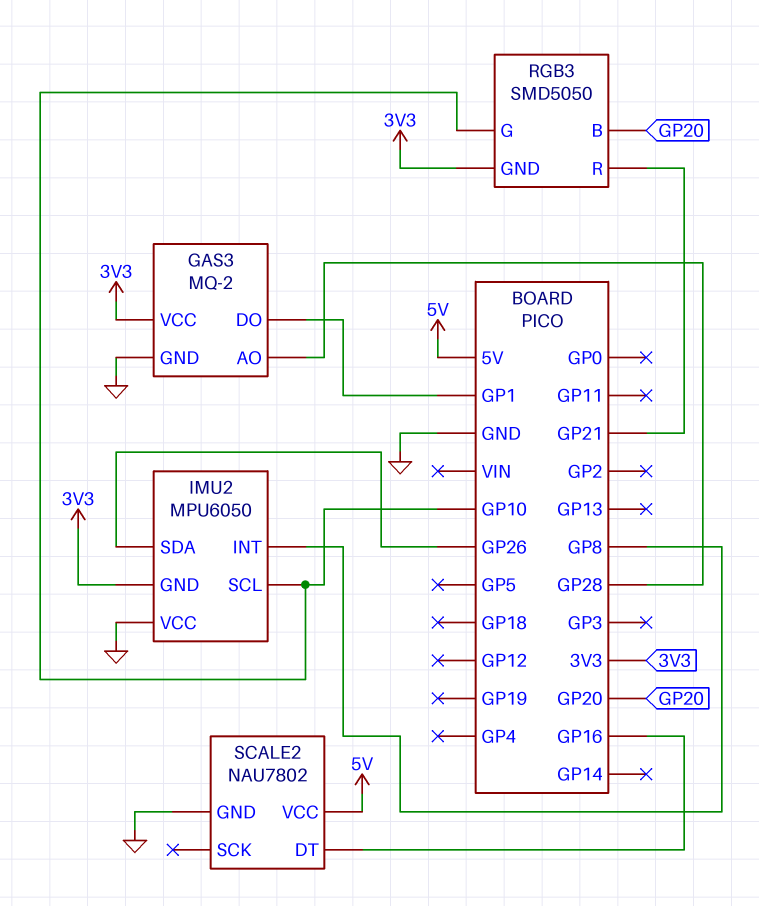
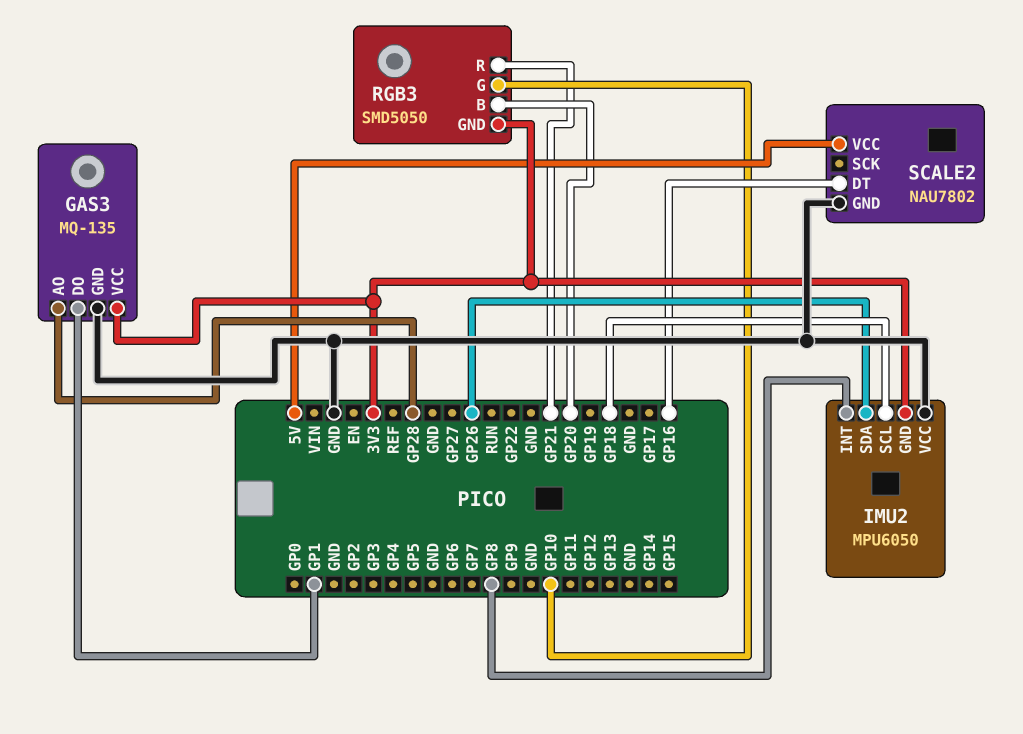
GAS3: MQ-2 -> MQ-135
IMU2 pin SCL: GP10 -> GP18

